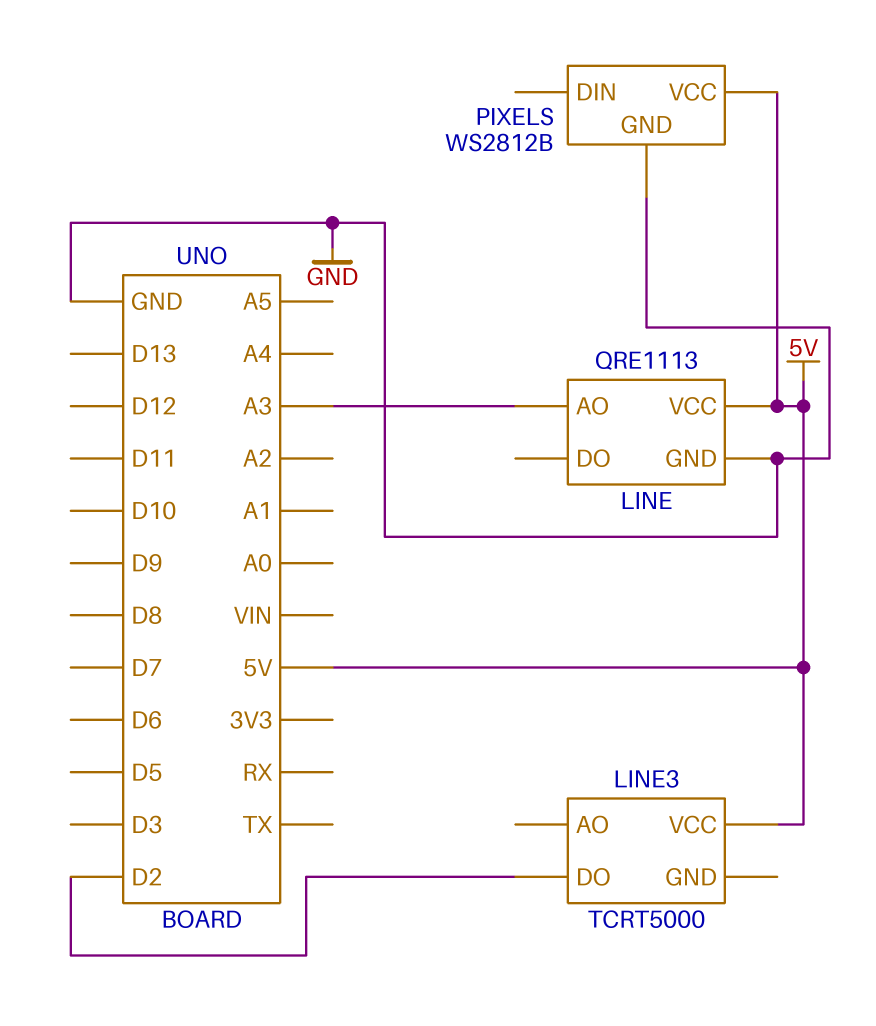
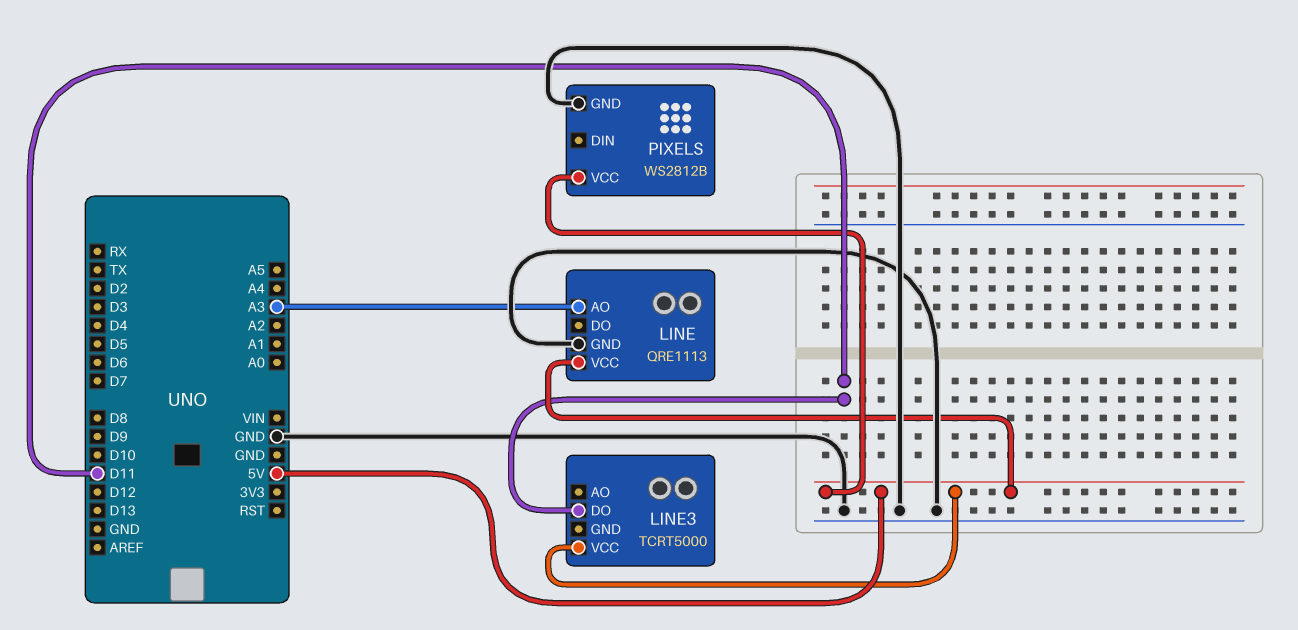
LINE3 pin DO: D2 -> D11

